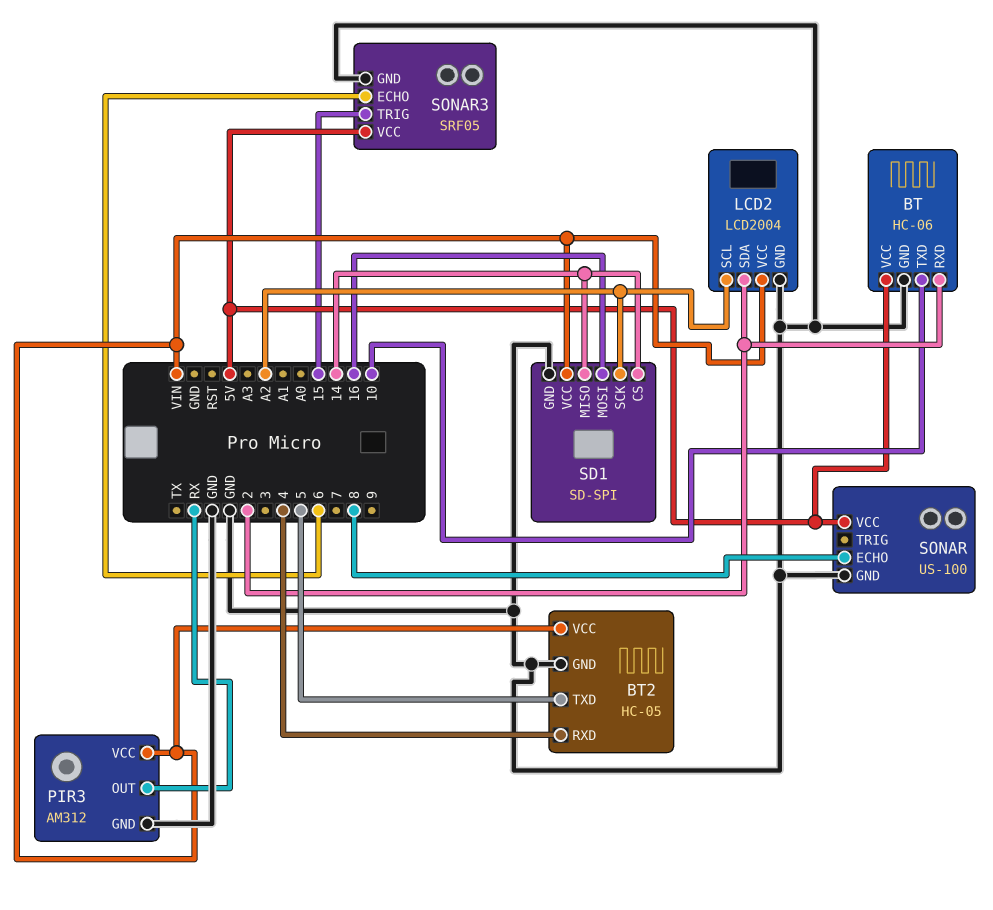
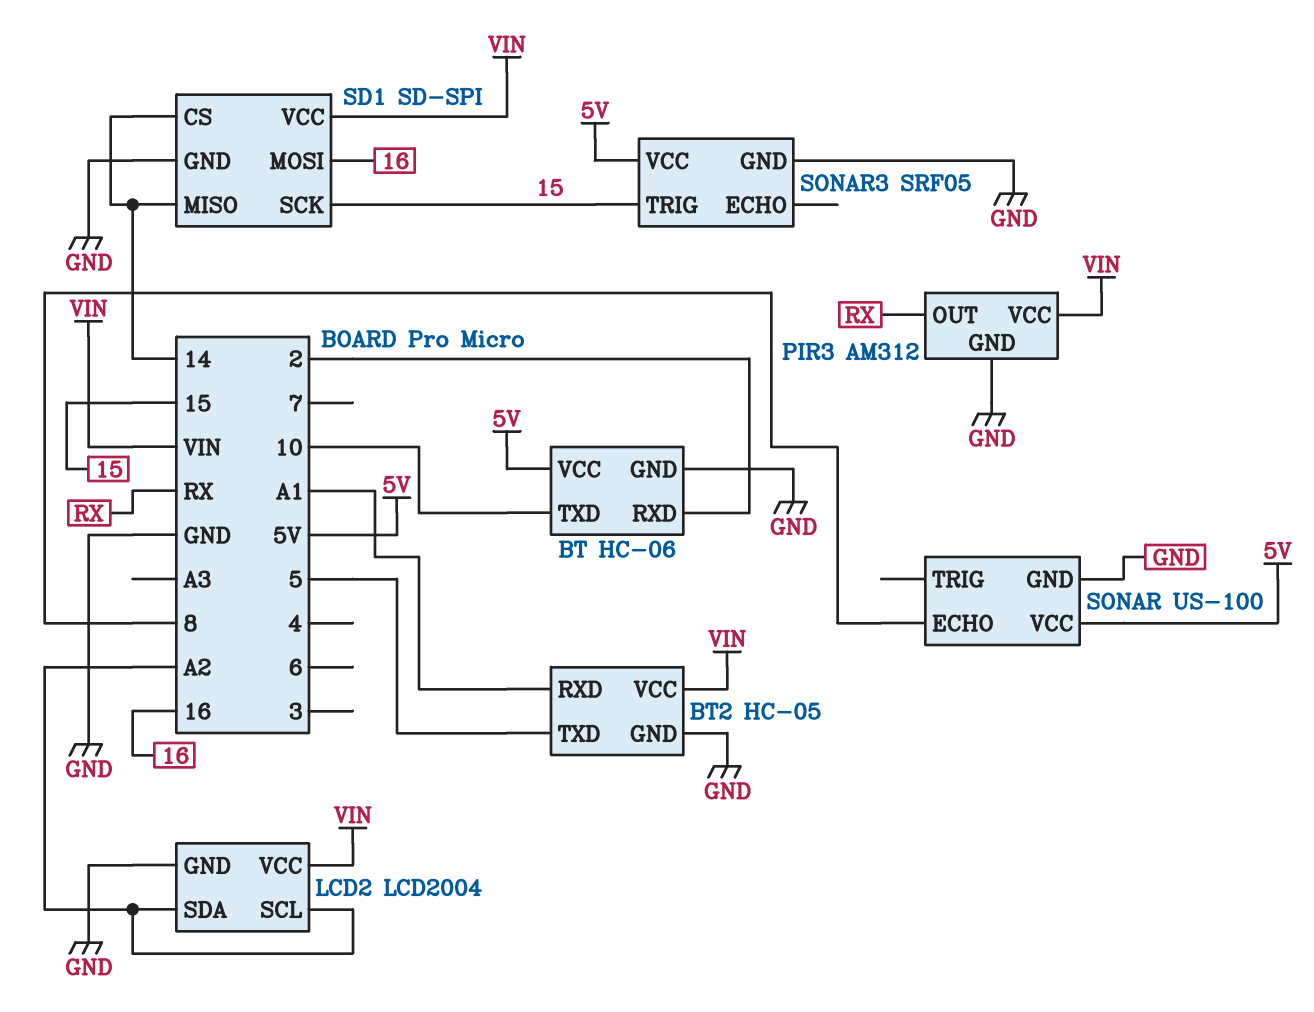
BT2 pin RXD: 4 -> A1
LCD2 pin SDA: 2 -> A2
SD1 pin SCK: A2 -> 15
SONAR3 pin ECHO: 6 -> none

